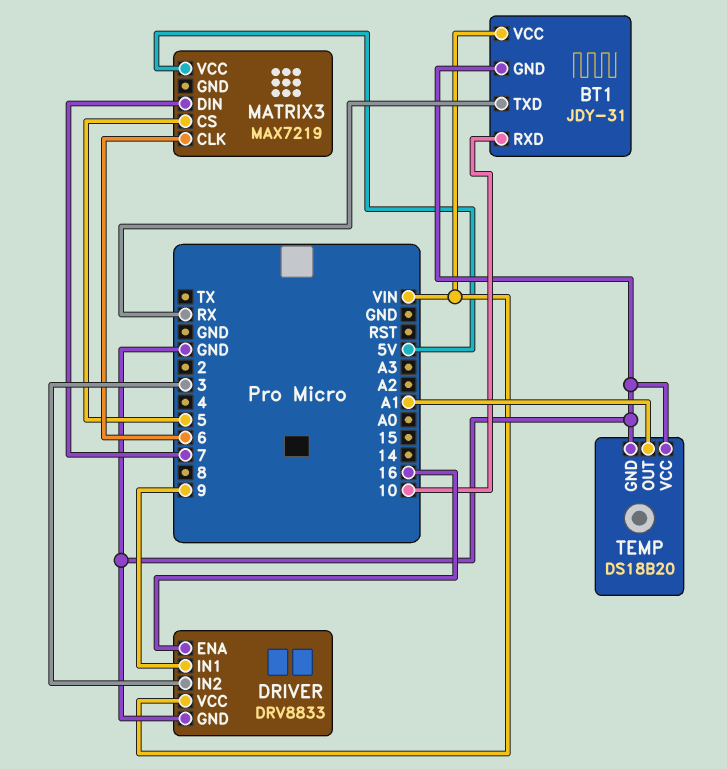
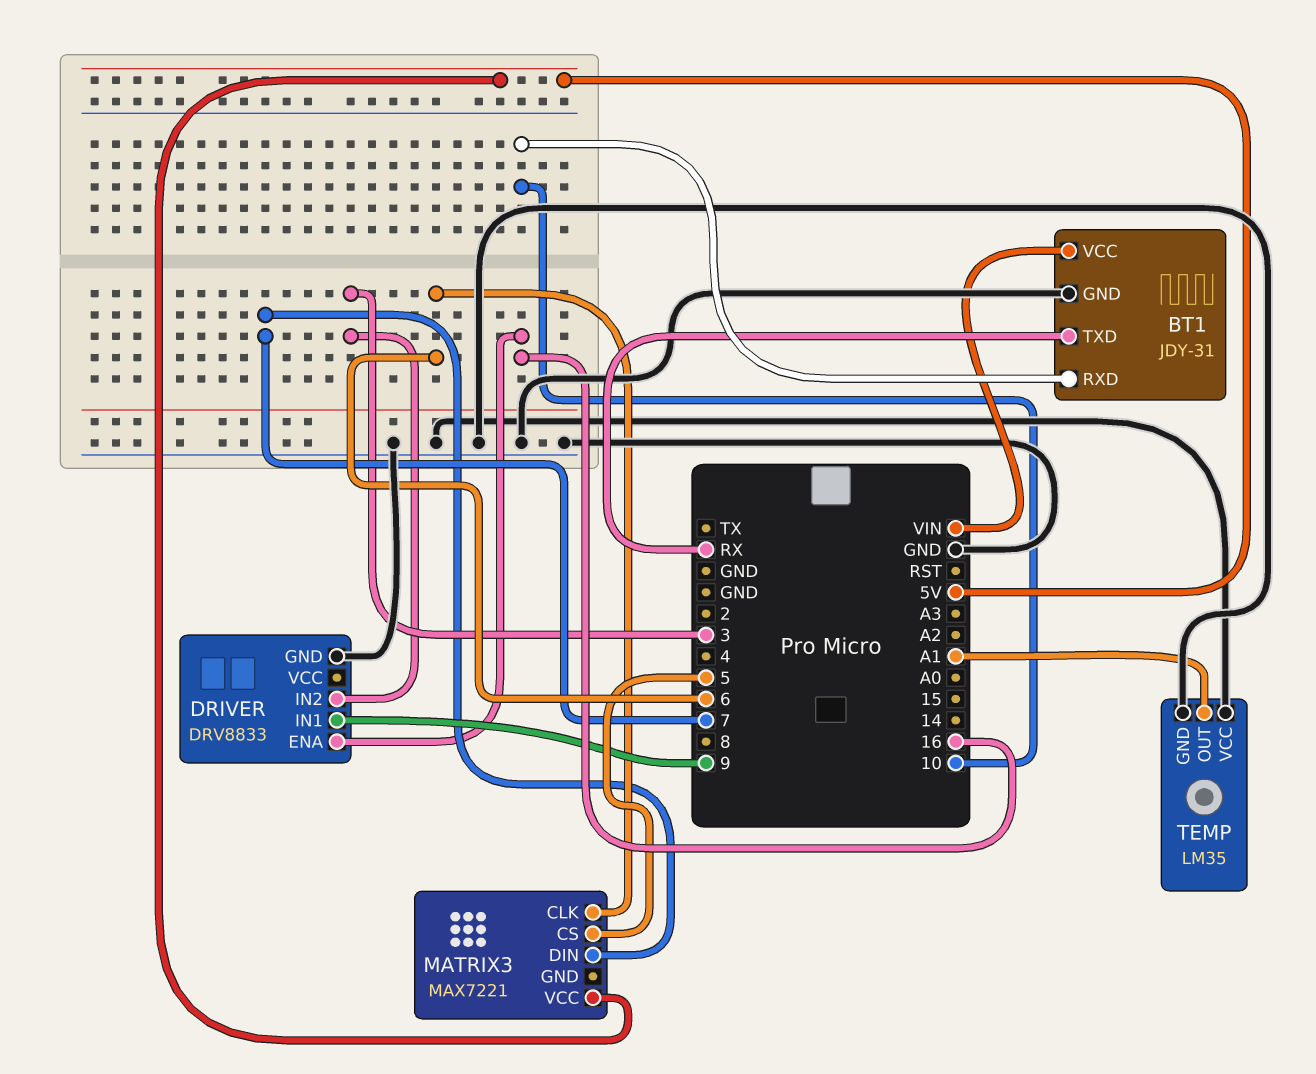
DRIVER pin VCC: VIN -> none
MATRIX3: MAX7219 -> MAX7221
TEMP: DS18B20 -> LM35

